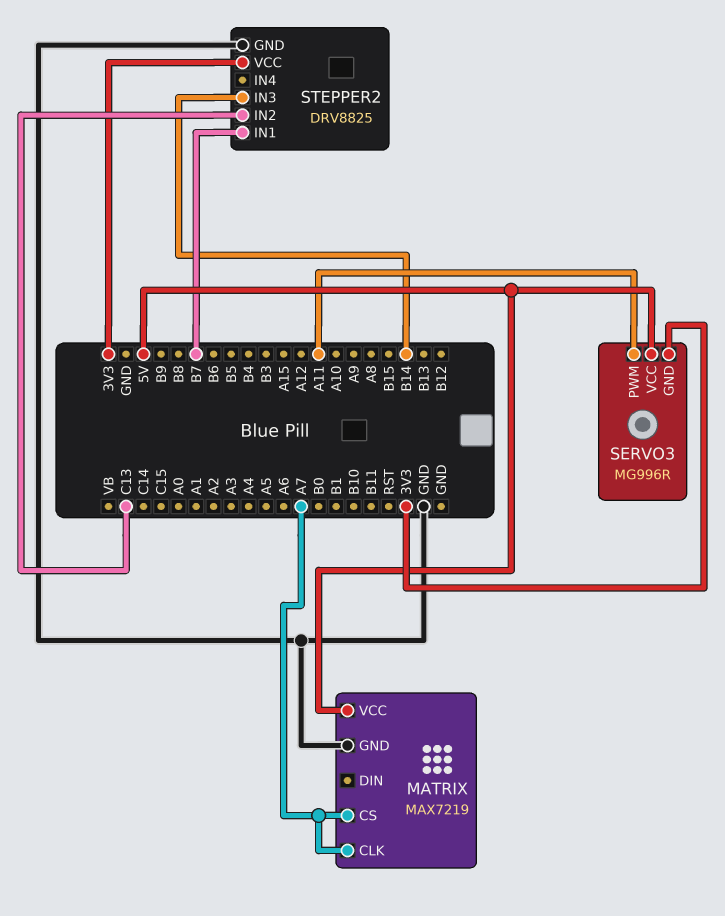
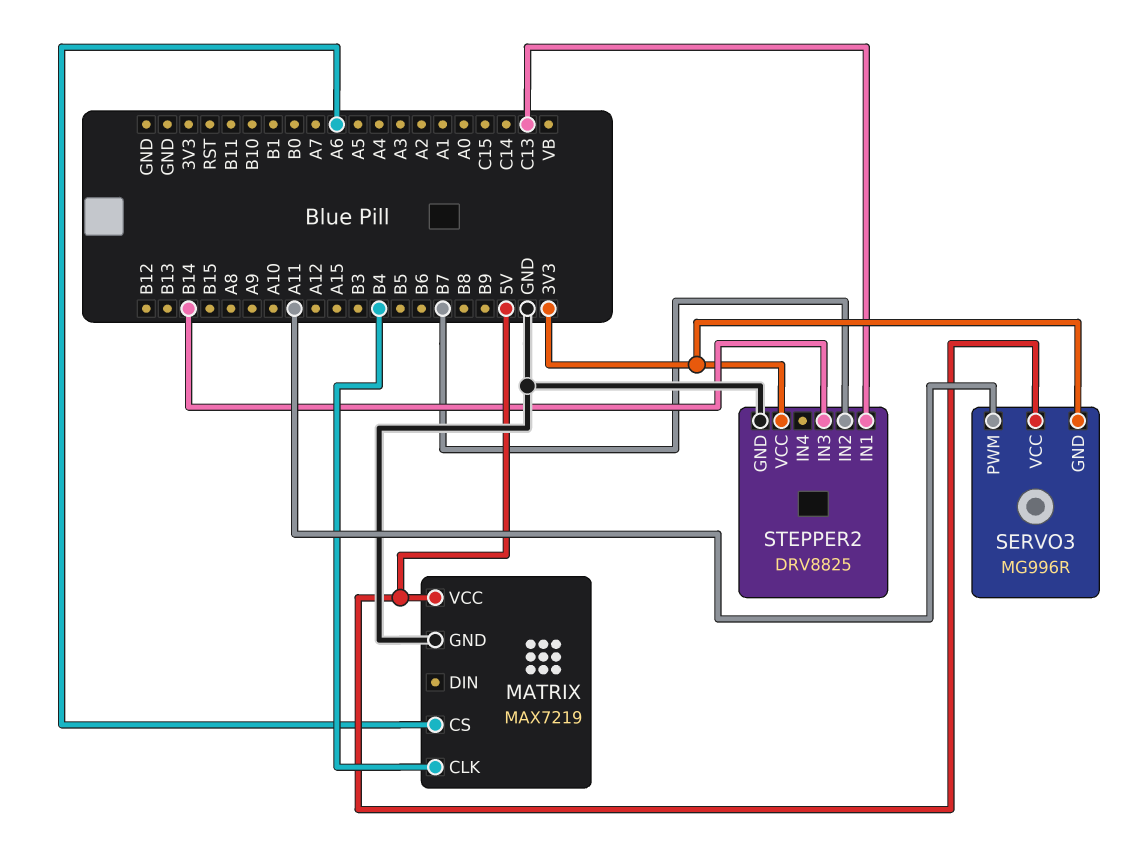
MATRIX pin CLK: A7 -> B4
MATRIX pin CS: A7 -> A6
STEPPER2 pin IN1: B7 -> C13
STEPPER2 pin IN2: C13 -> B7

